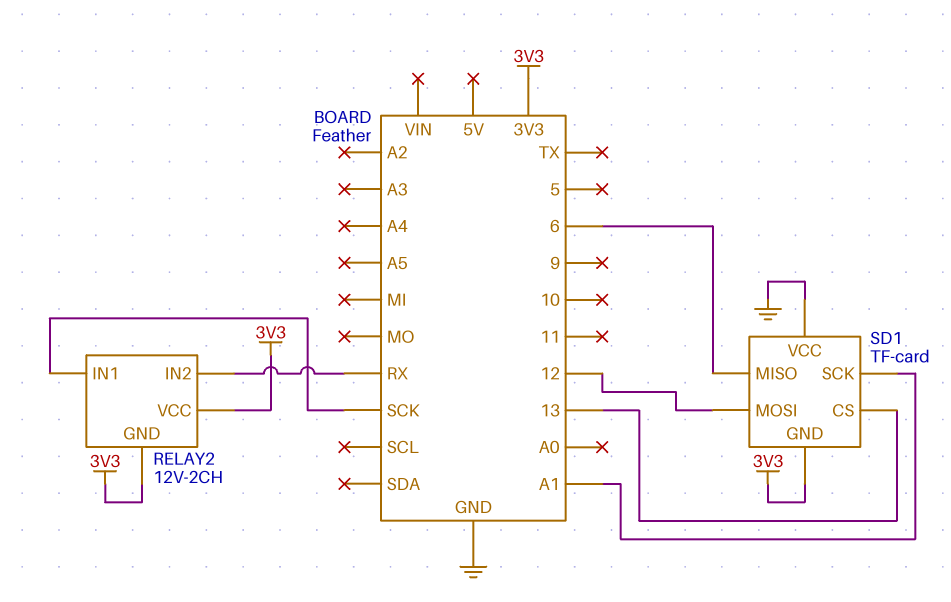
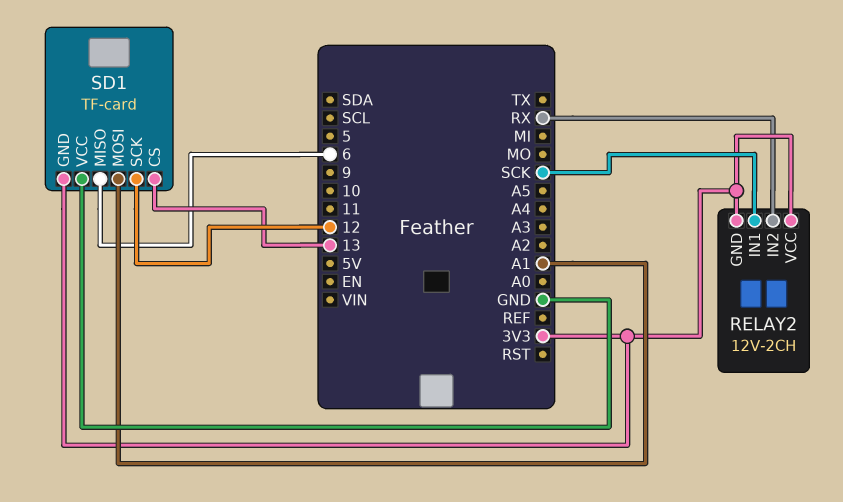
SD1 pin MOSI: 12 -> A1
SD1 pin SCK: A1 -> 12

